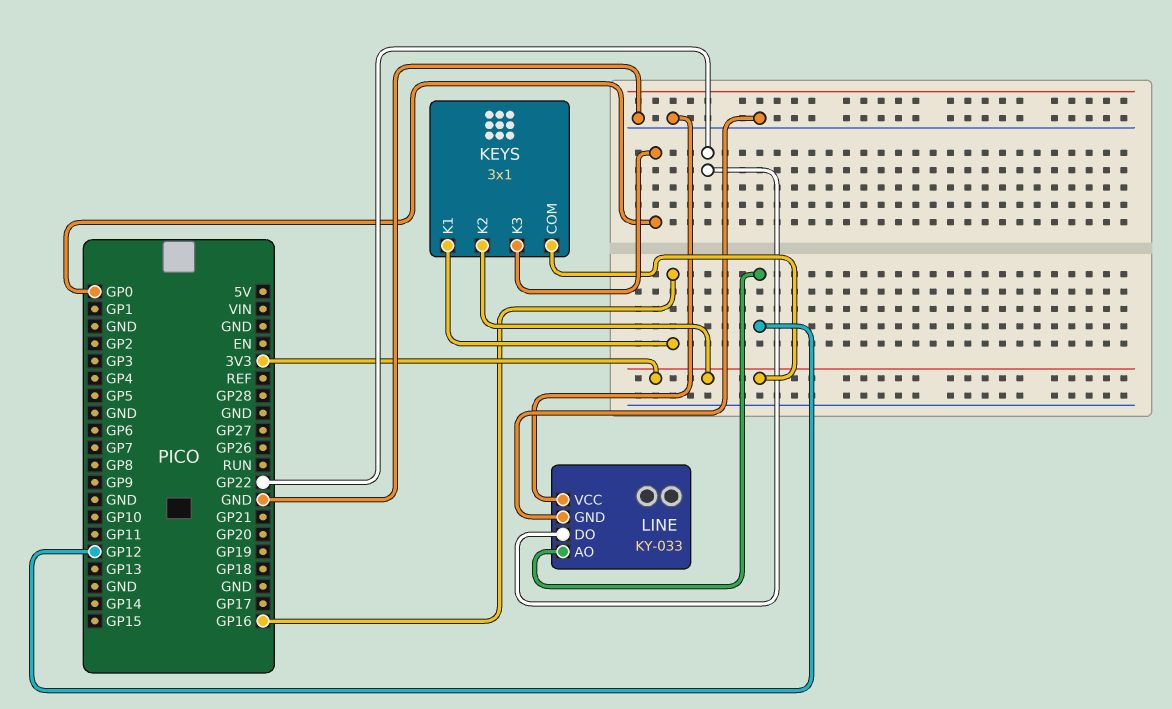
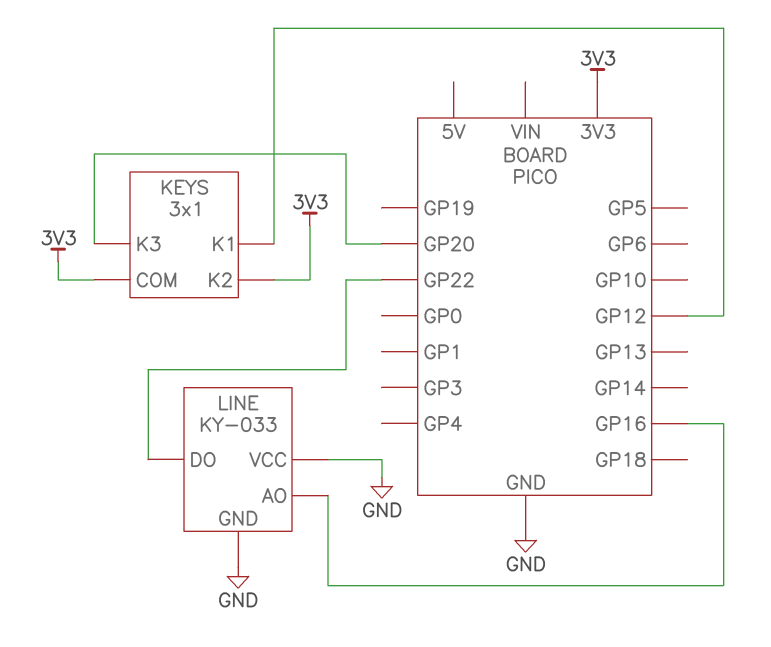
KEYS pin K1: GP16 -> GP12
KEYS pin K3: GP0 -> GP20
LINE pin AO: GP12 -> GP16

